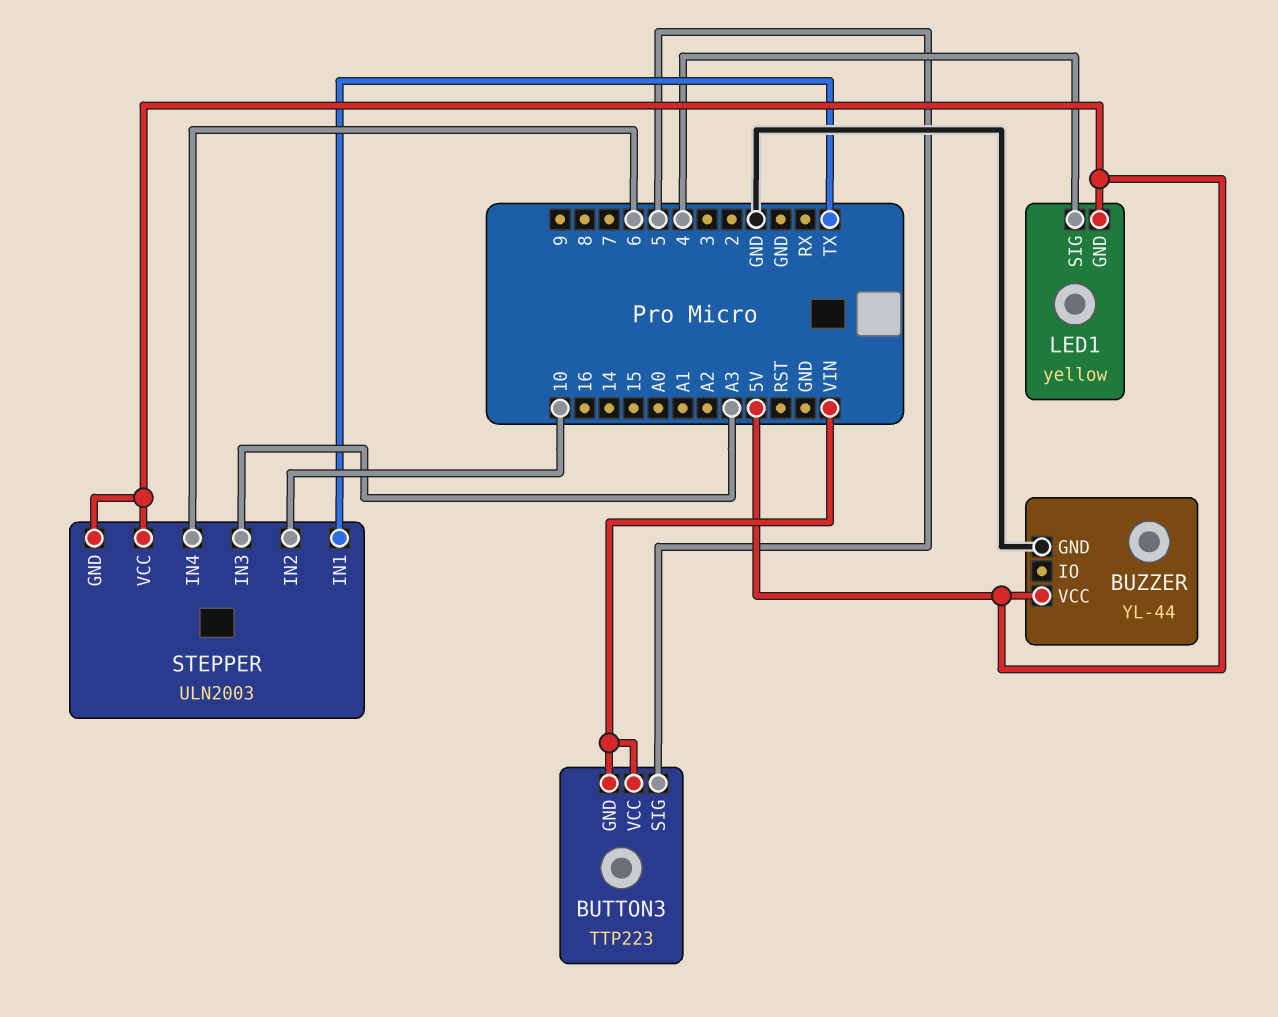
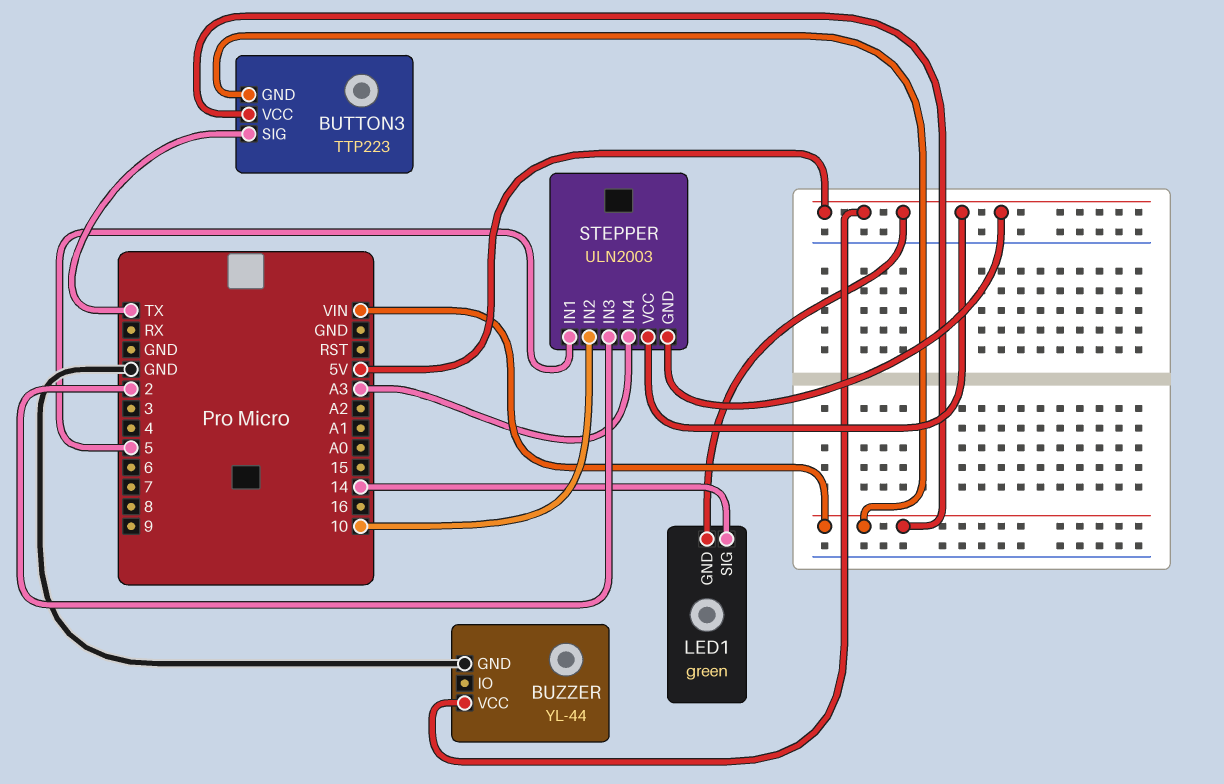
BUTTON3 pin SIG: 5 -> TX
LED1: yellow -> green
LED1 pin SIG: 4 -> 14
STEPPER pin IN1: TX -> 5
STEPPER pin IN3: A3 -> 2
STEPPER pin IN4: 6 -> A3

